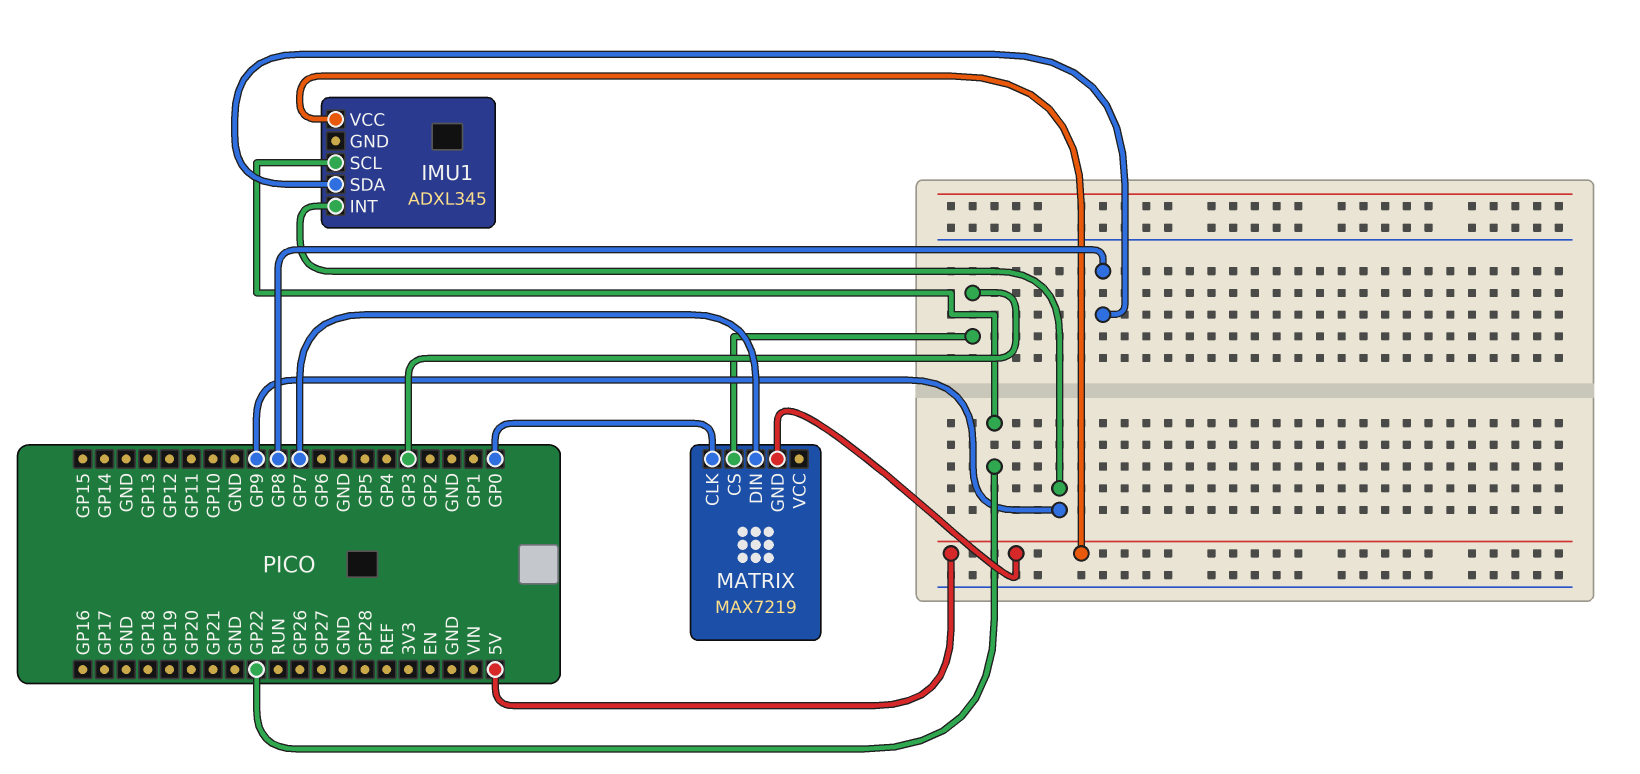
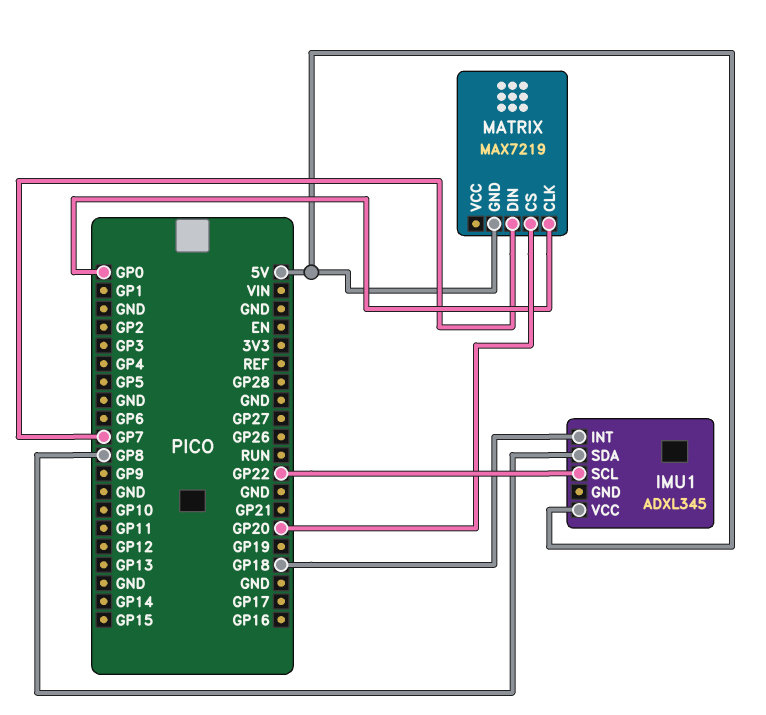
IMU1 pin INT: GP9 -> GP18
MATRIX pin CS: GP3 -> GP20

